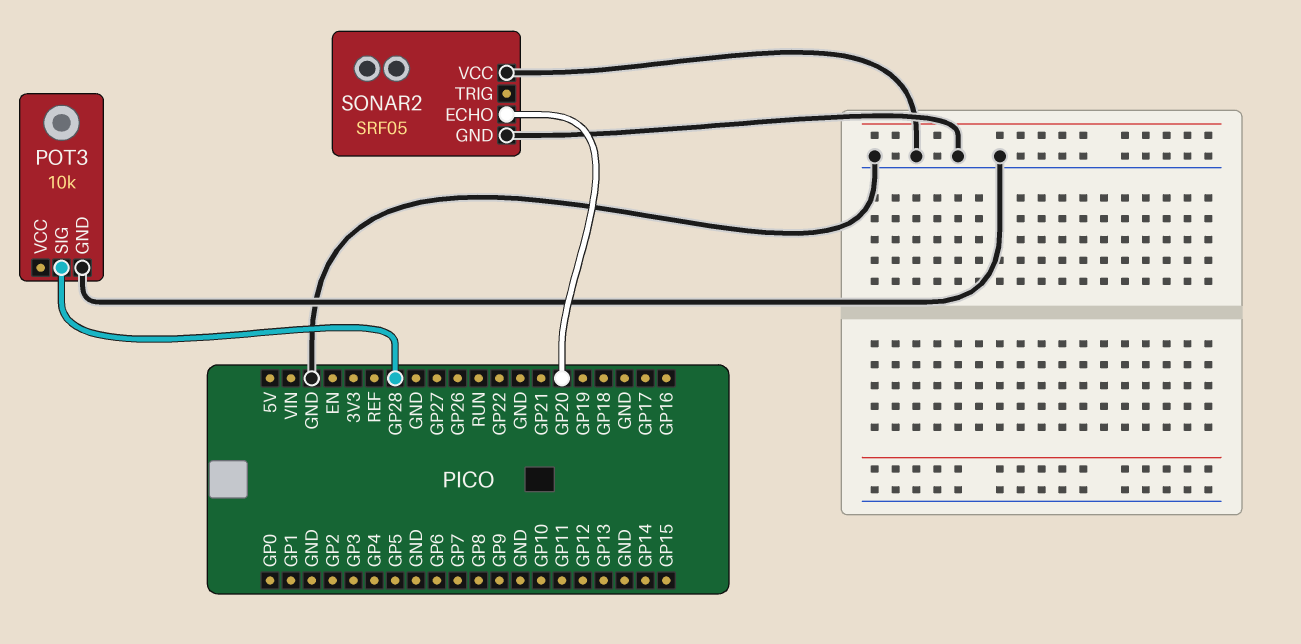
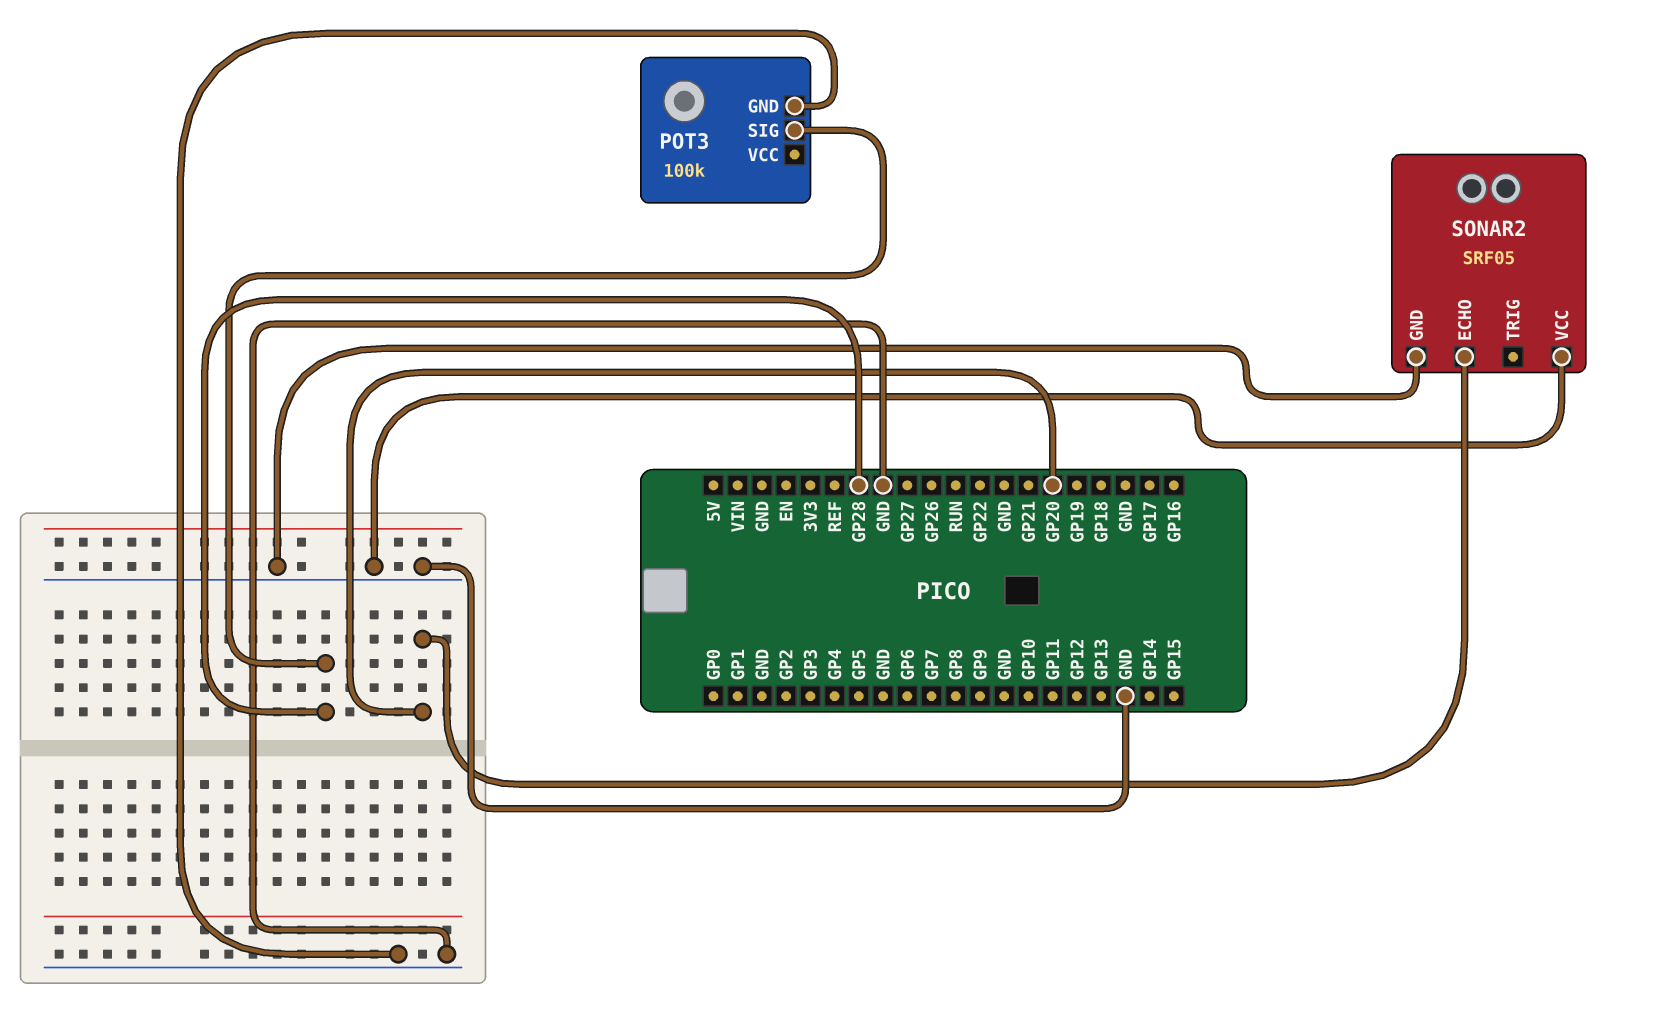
POT3: 10k -> 100k

